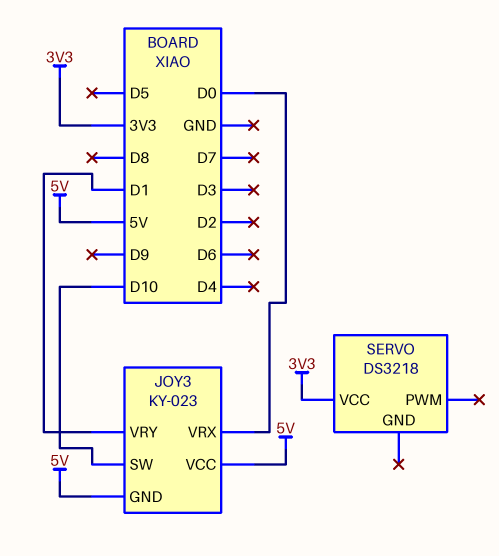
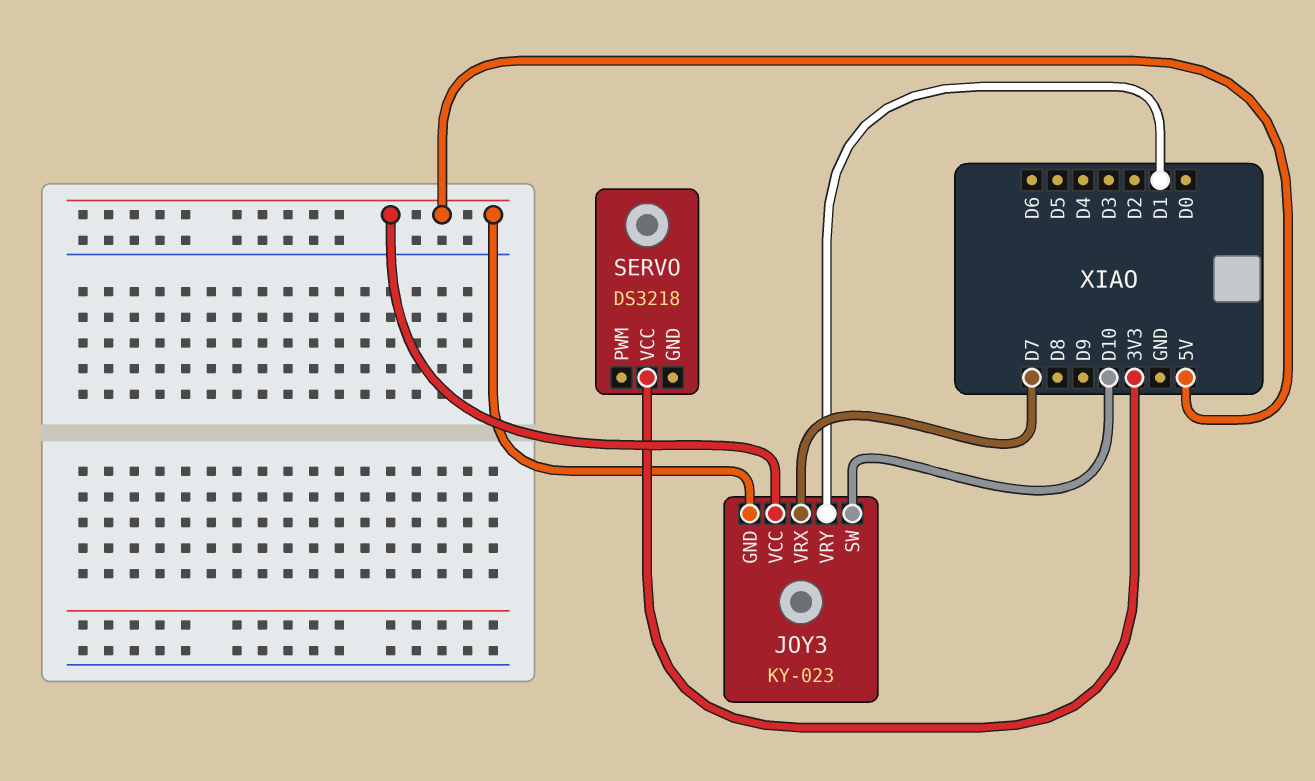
JOY3 pin VRX: D0 -> D7

